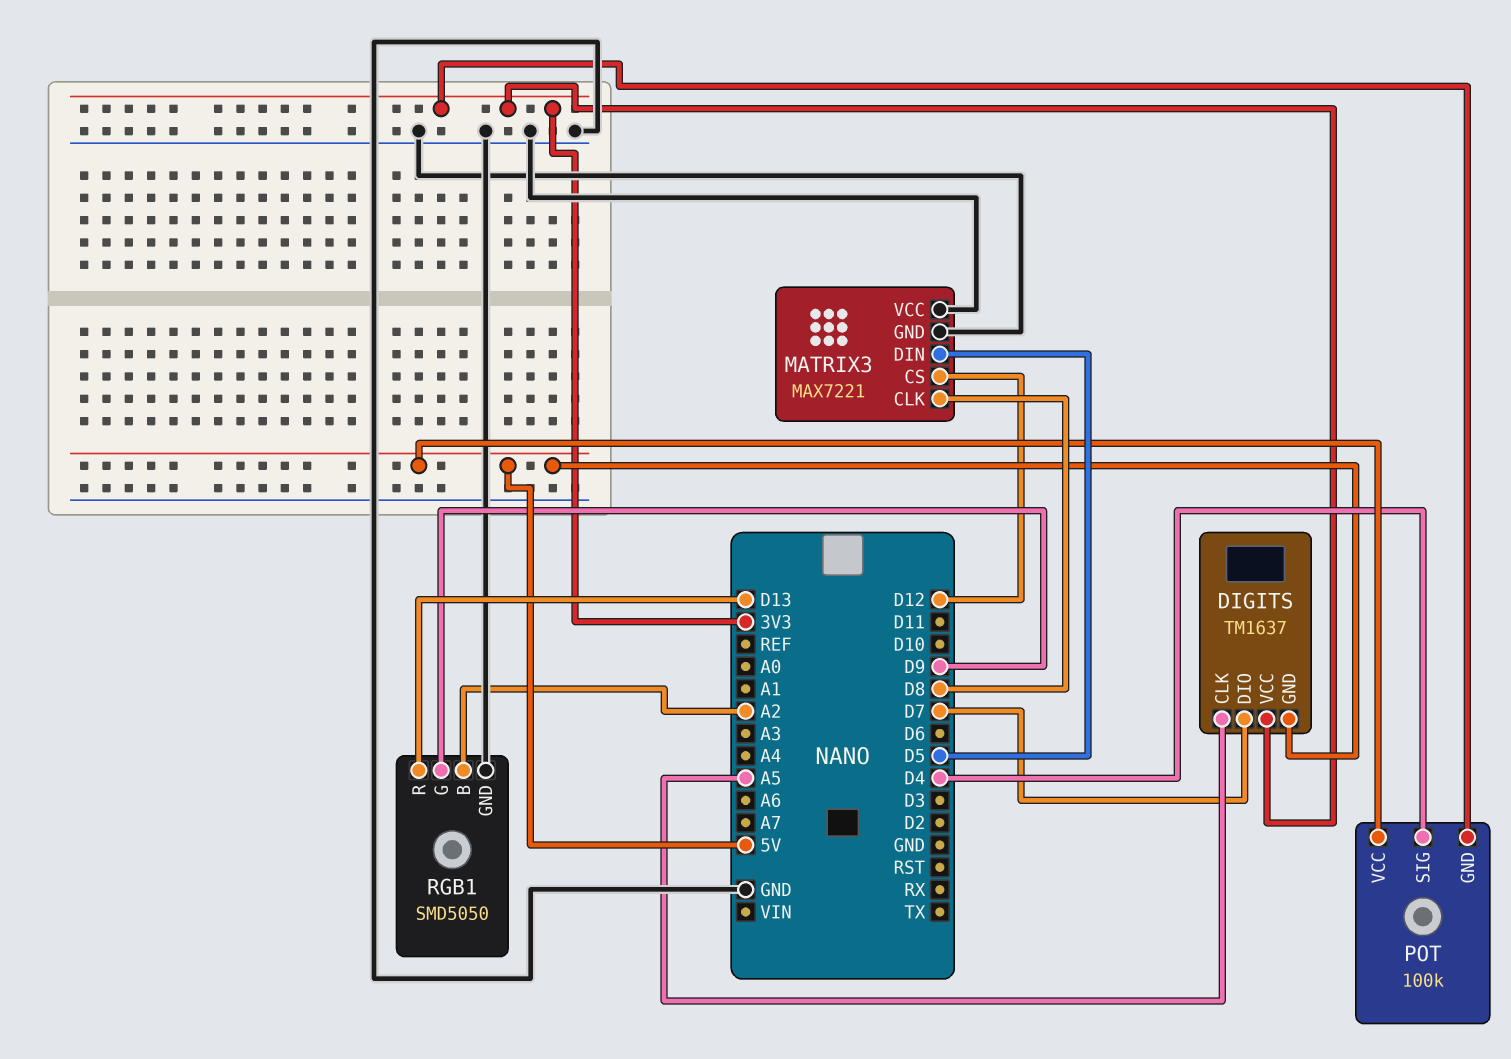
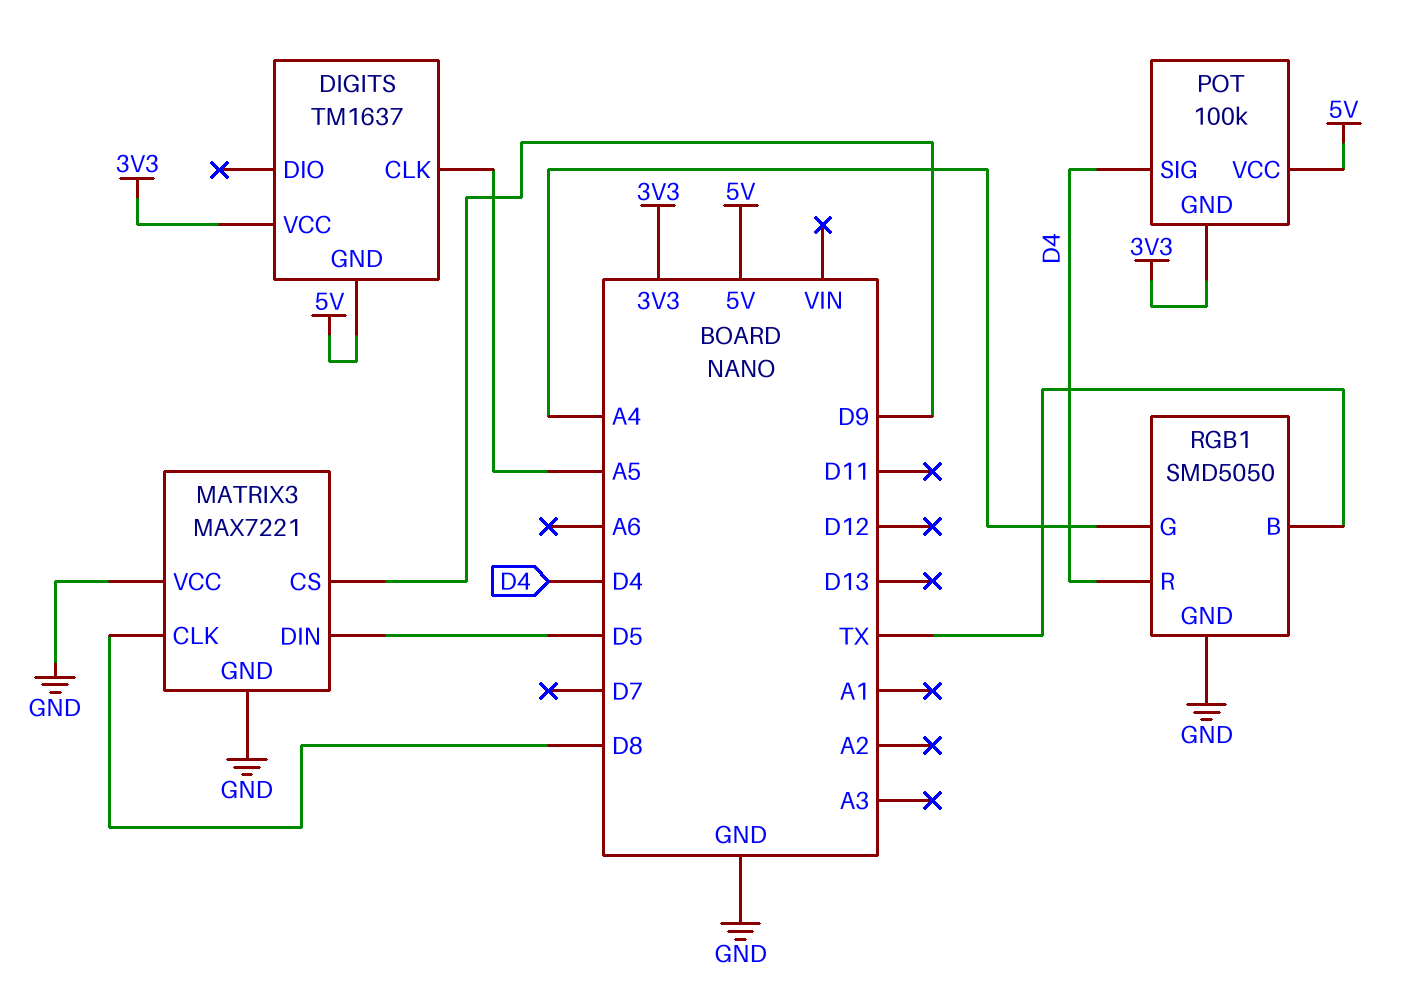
DIGITS pin DIO: D7 -> none
MATRIX3 pin CS: D12 -> D9
RGB1 pin B: A2 -> TX
RGB1 pin G: D9 -> A4
RGB1 pin R: D13 -> D4

